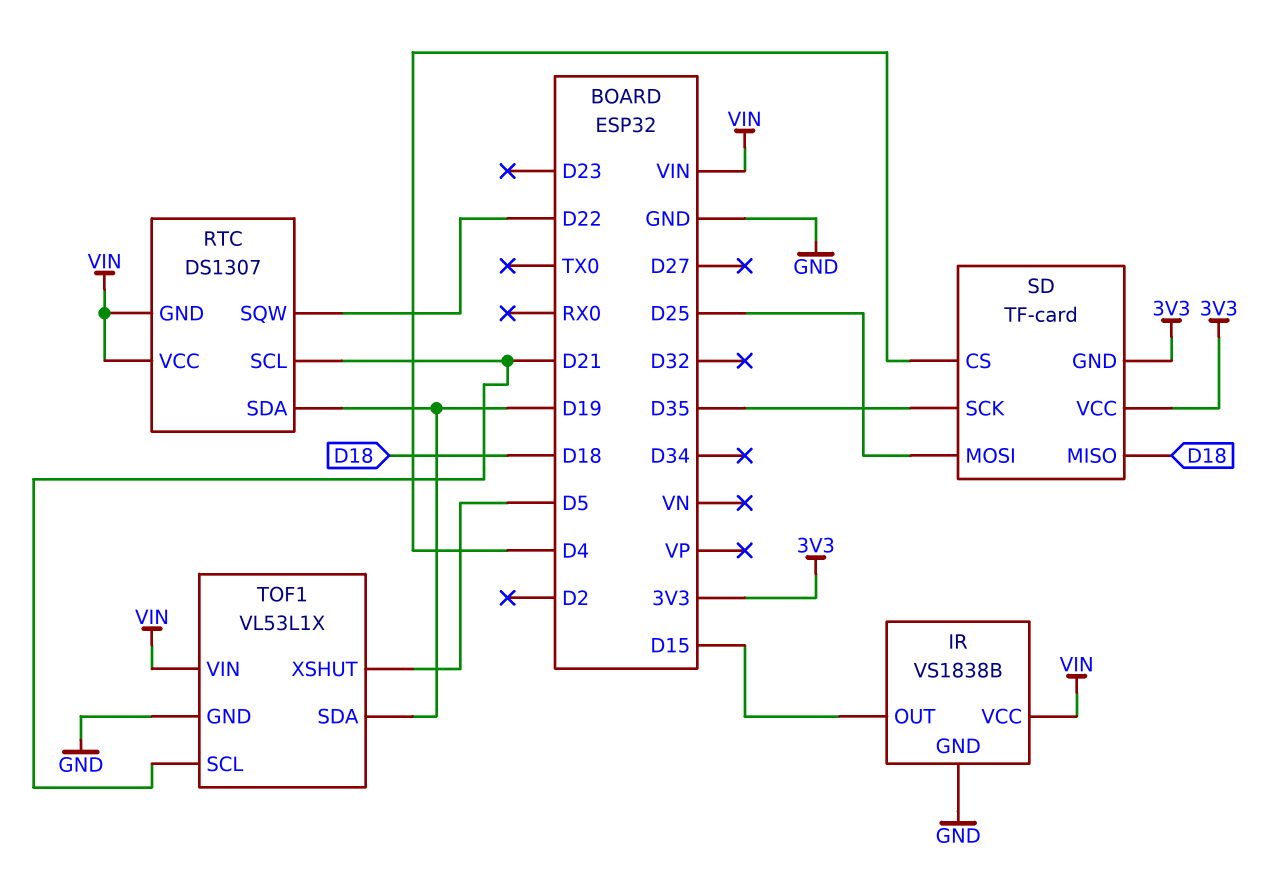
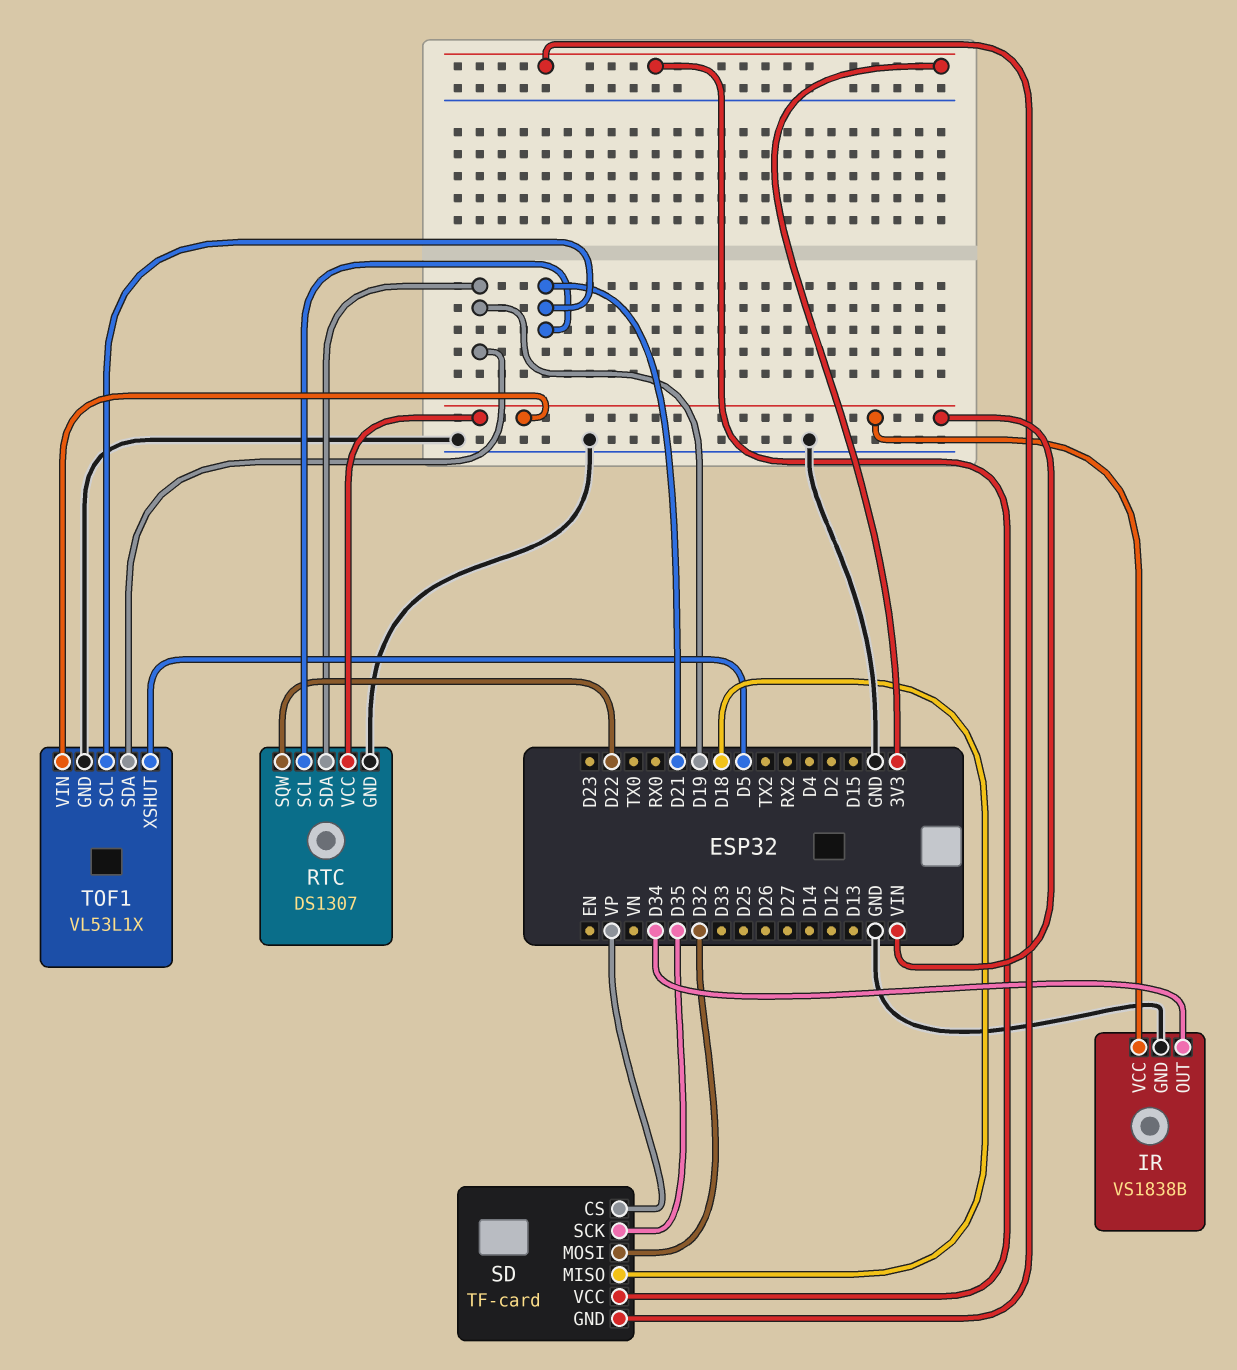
IR pin OUT: D15 -> D34
RTC pin GND: VIN -> GND
SD pin CS: D4 -> VP
SD pin MOSI: D25 -> D32

